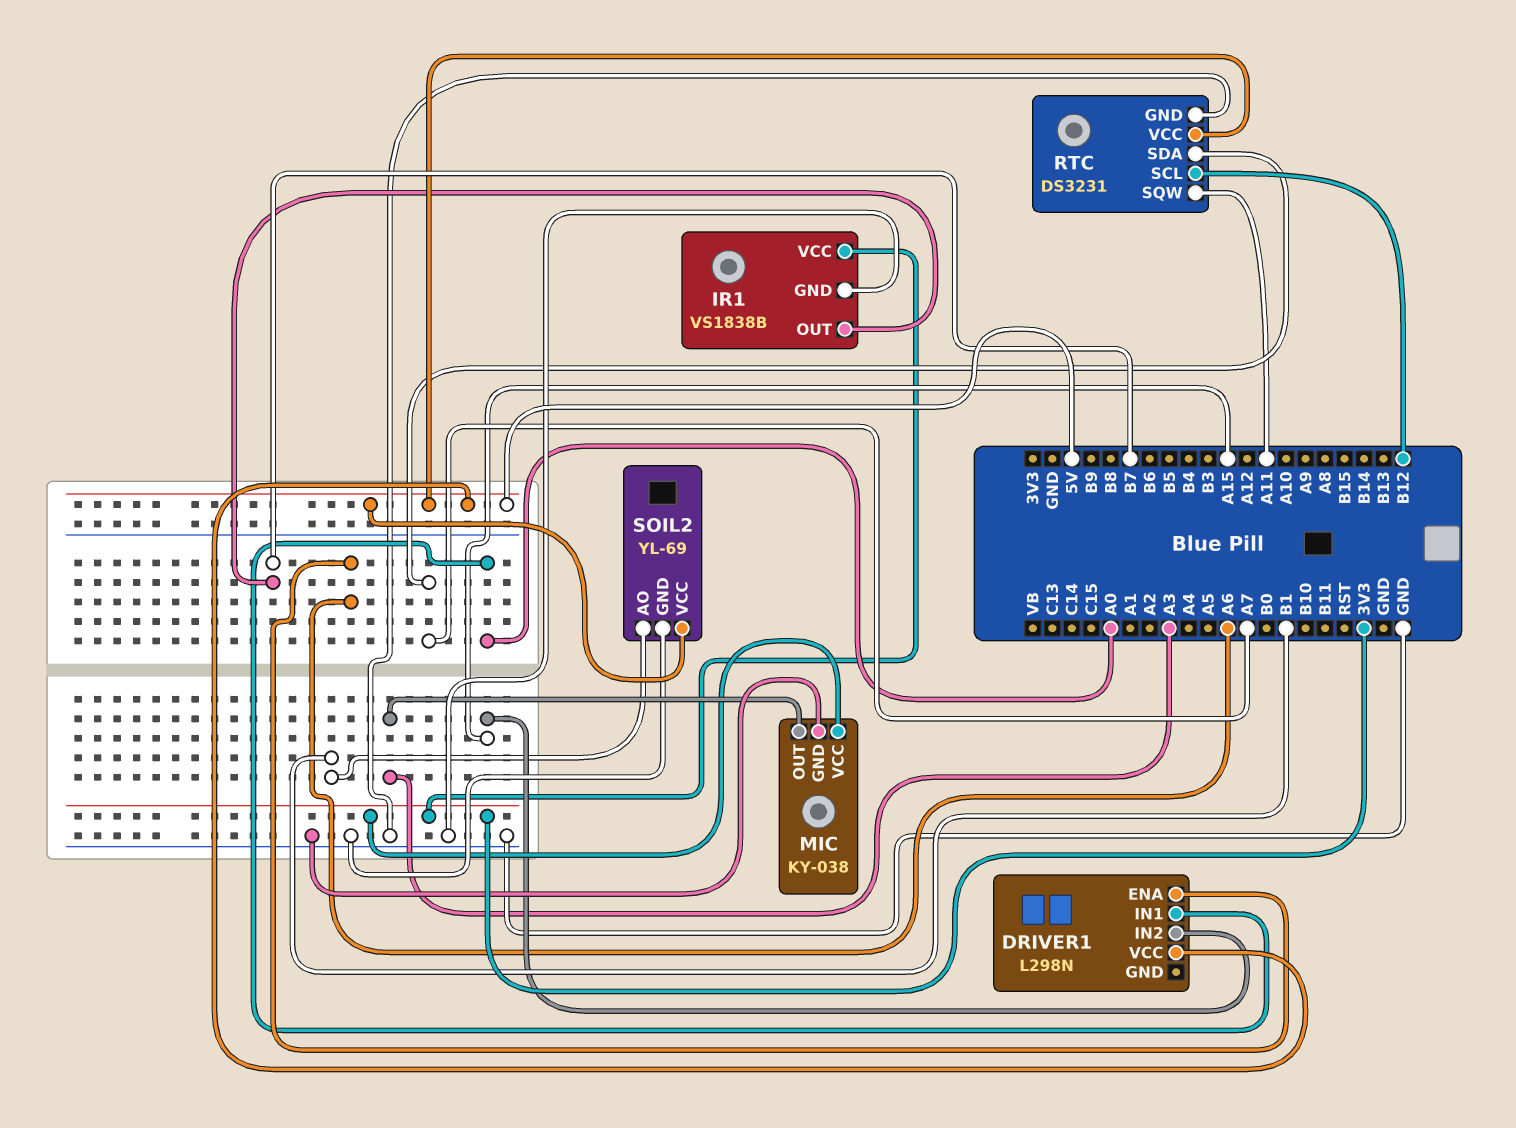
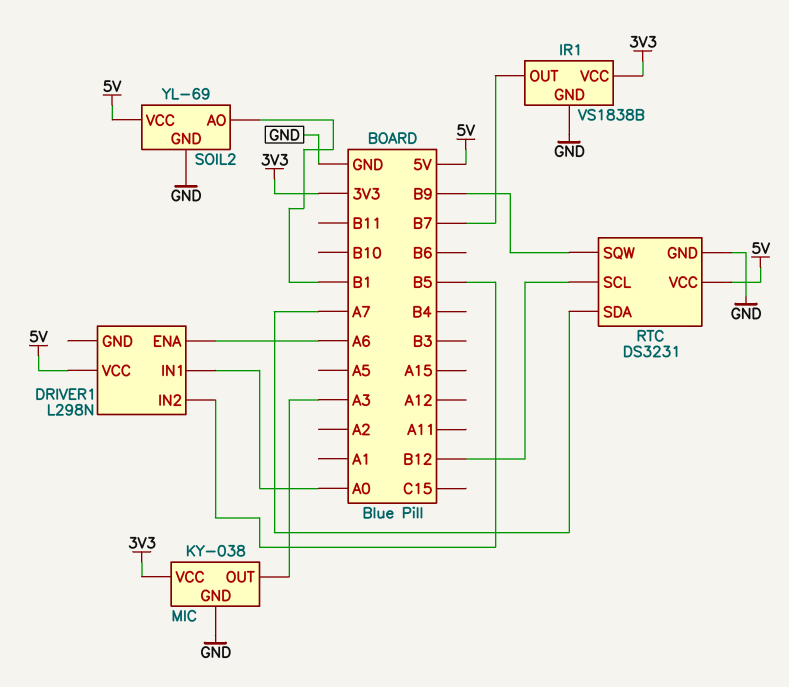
DRIVER1 pin IN2: A15 -> B5
RTC pin SQW: A11 -> B9

